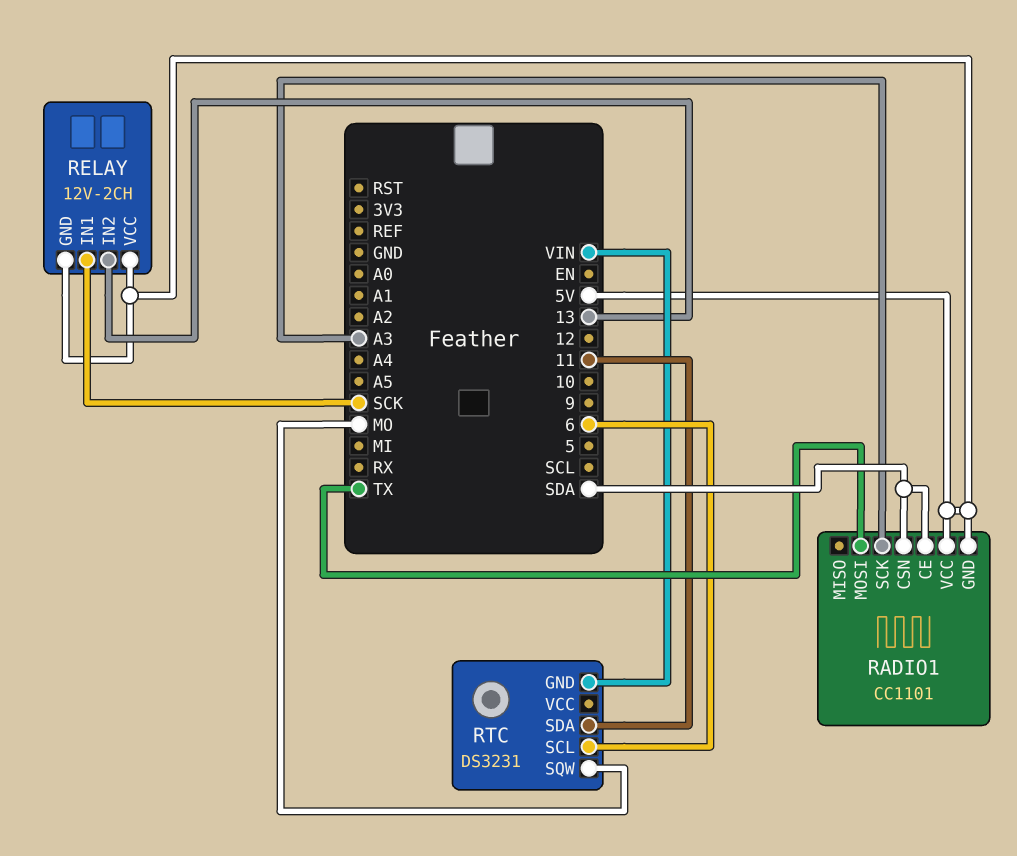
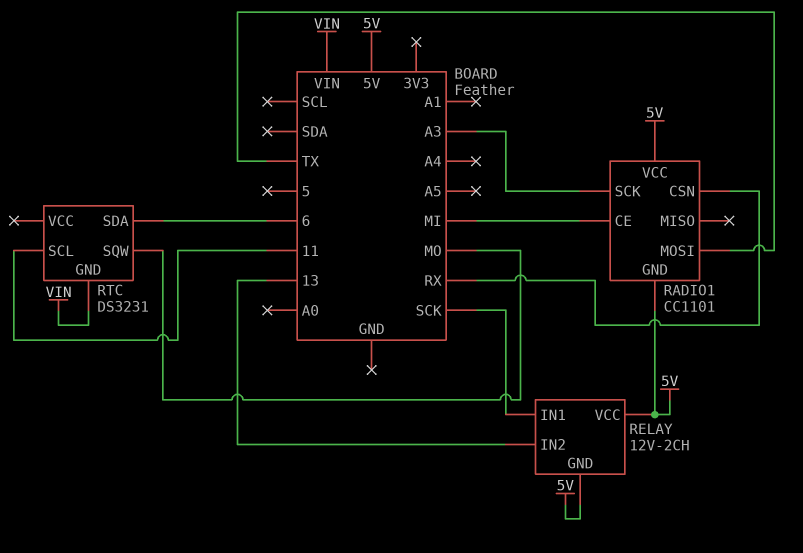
RADIO1 pin CE: SDA -> MI
RADIO1 pin CSN: SDA -> RX
RTC pin SCL: 6 -> 11
RTC pin SDA: 11 -> 6

